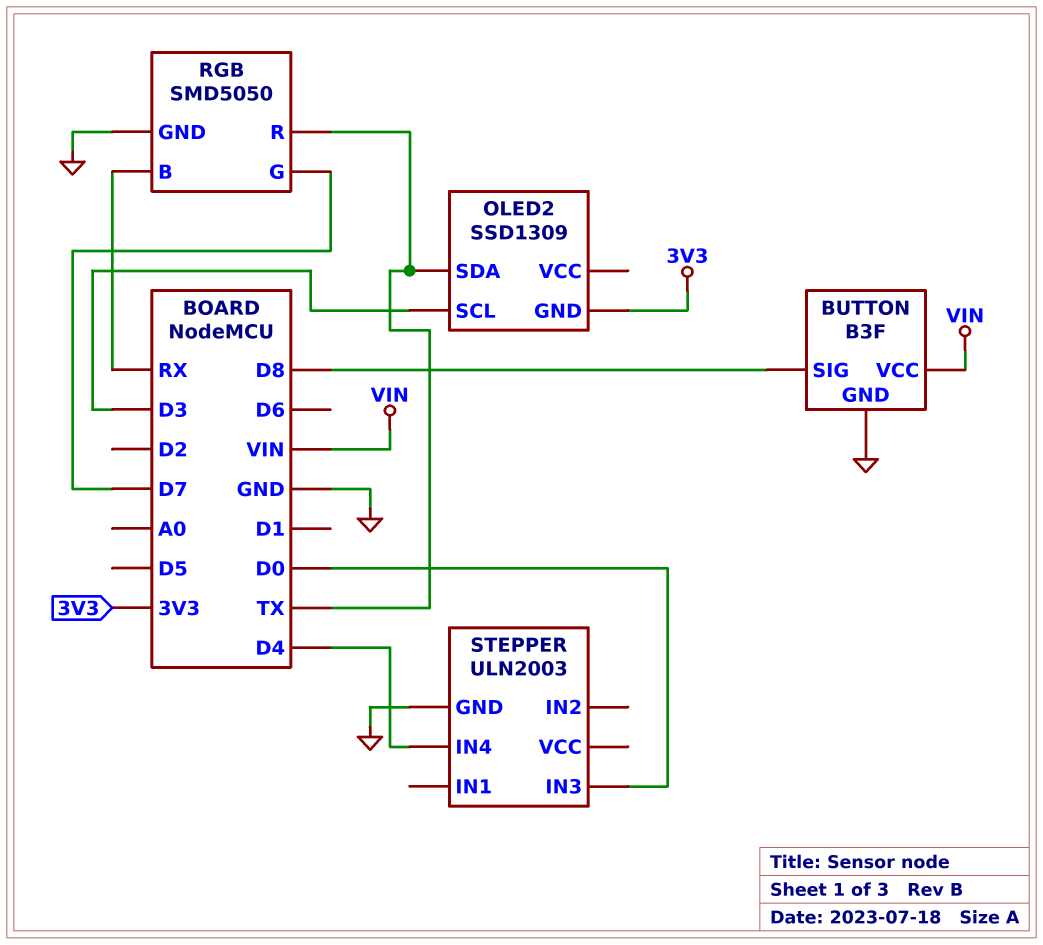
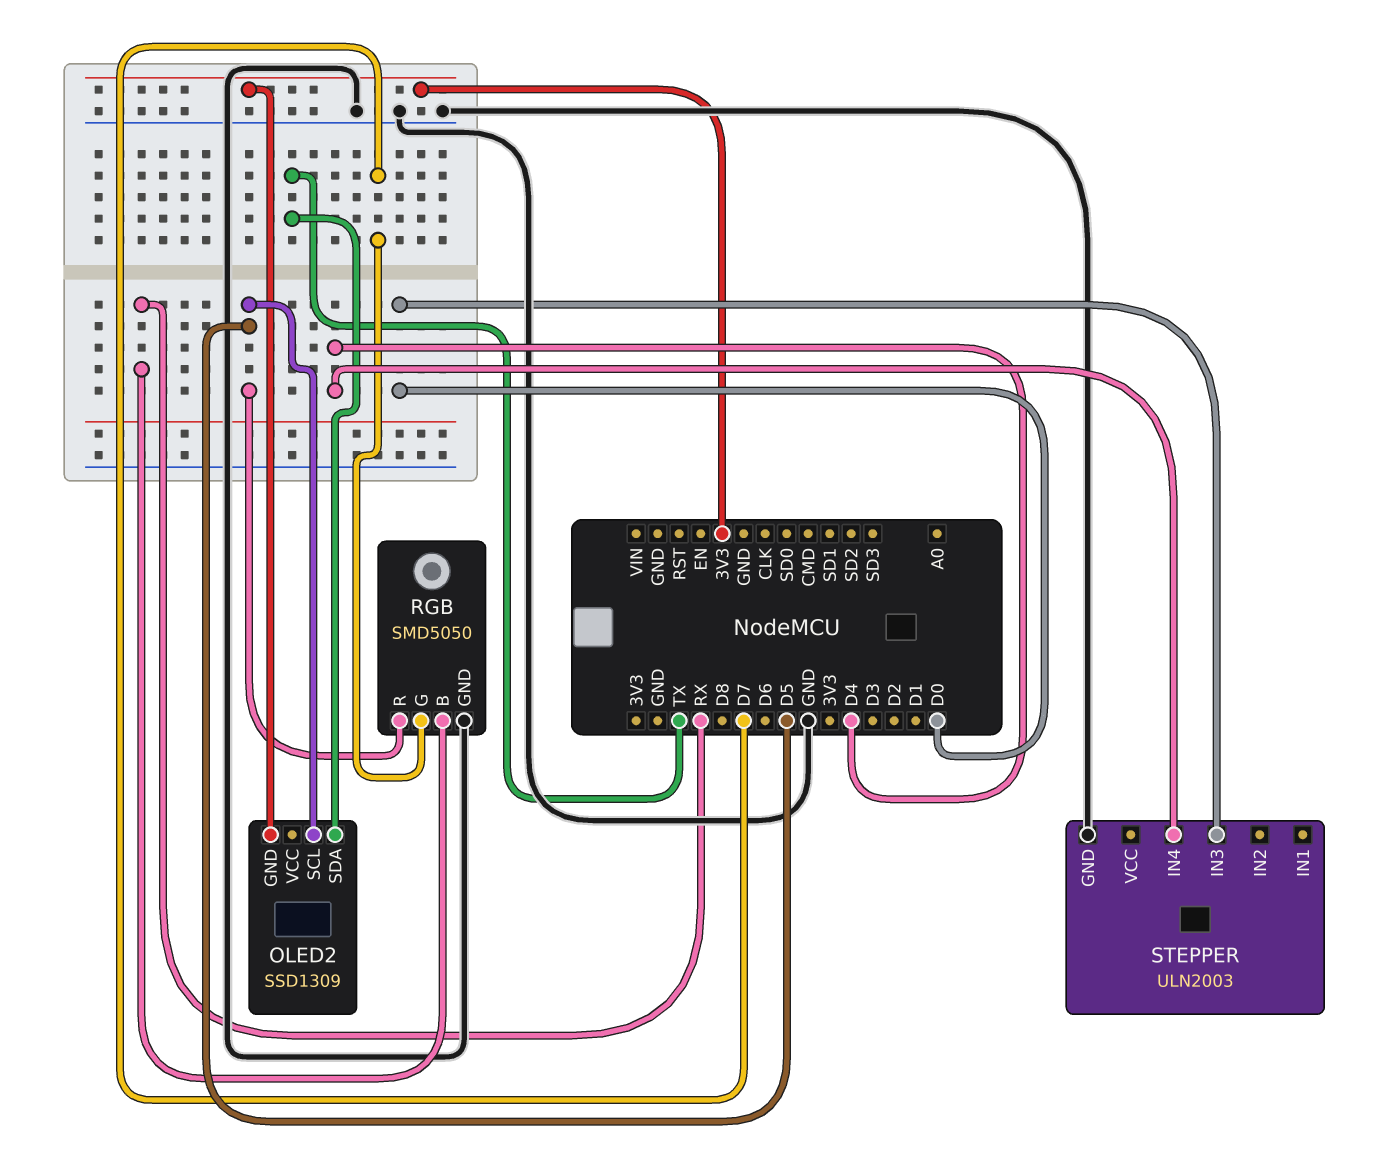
BUTTON: B3F -> none
BUTTON pin GND: GND -> none
BUTTON pin SIG: D8 -> none
BUTTON pin VCC: VIN -> none
OLED2 pin SCL: D3 -> D5
RGB pin R: TX -> D5

